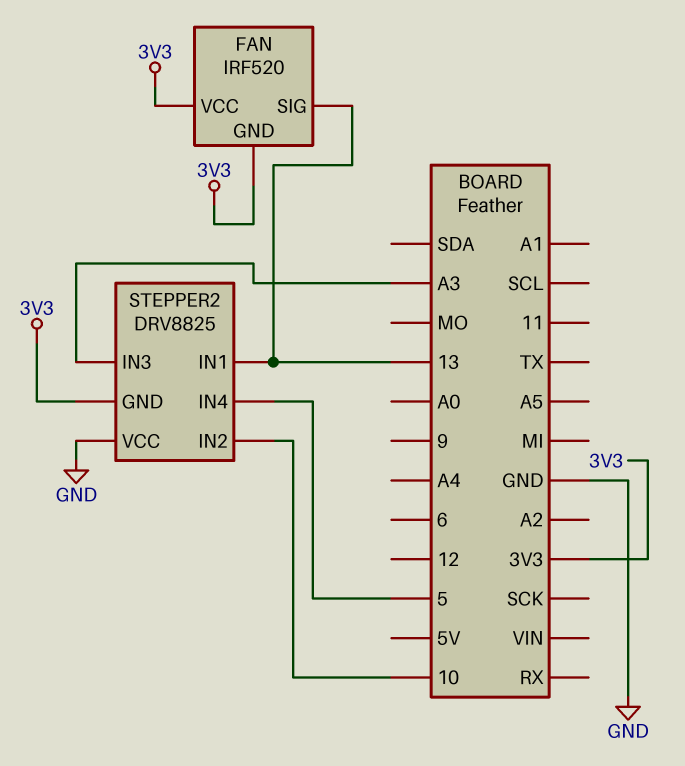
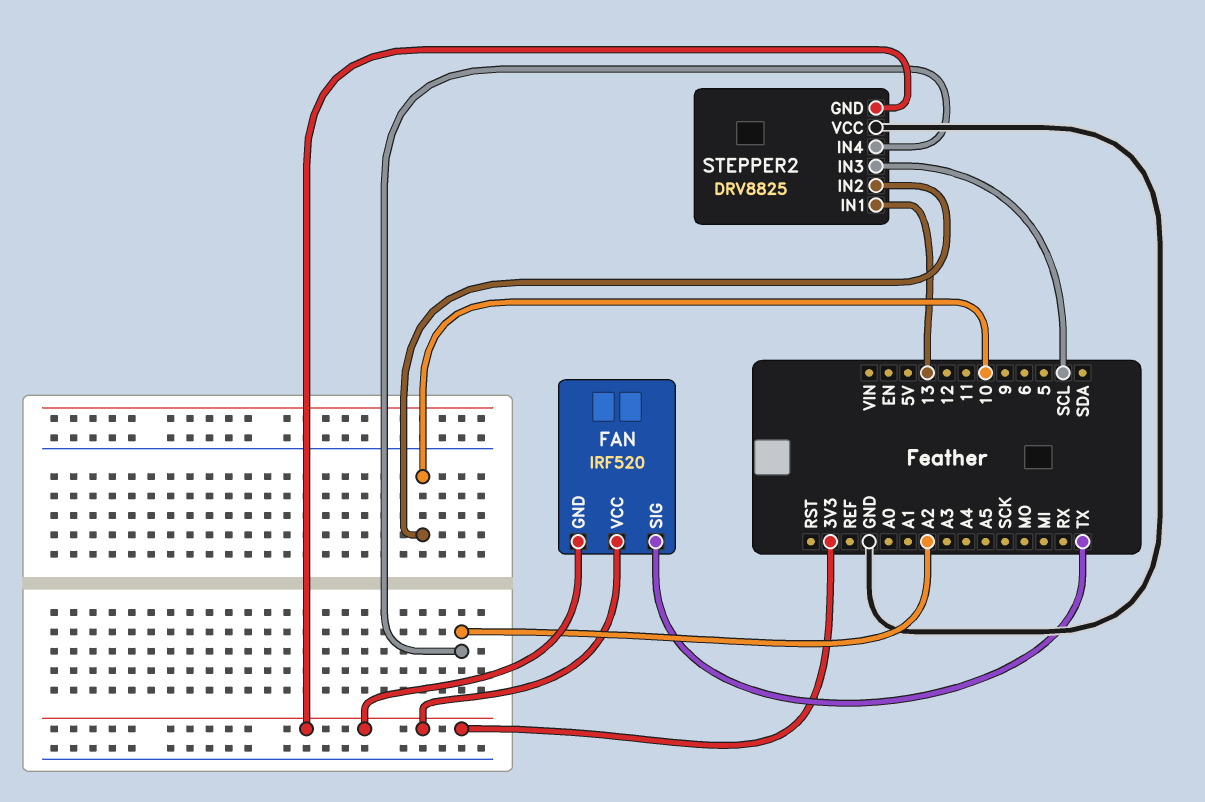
FAN pin SIG: 13 -> TX
STEPPER2 pin IN3: A3 -> SCL
STEPPER2 pin IN4: 5 -> A2

